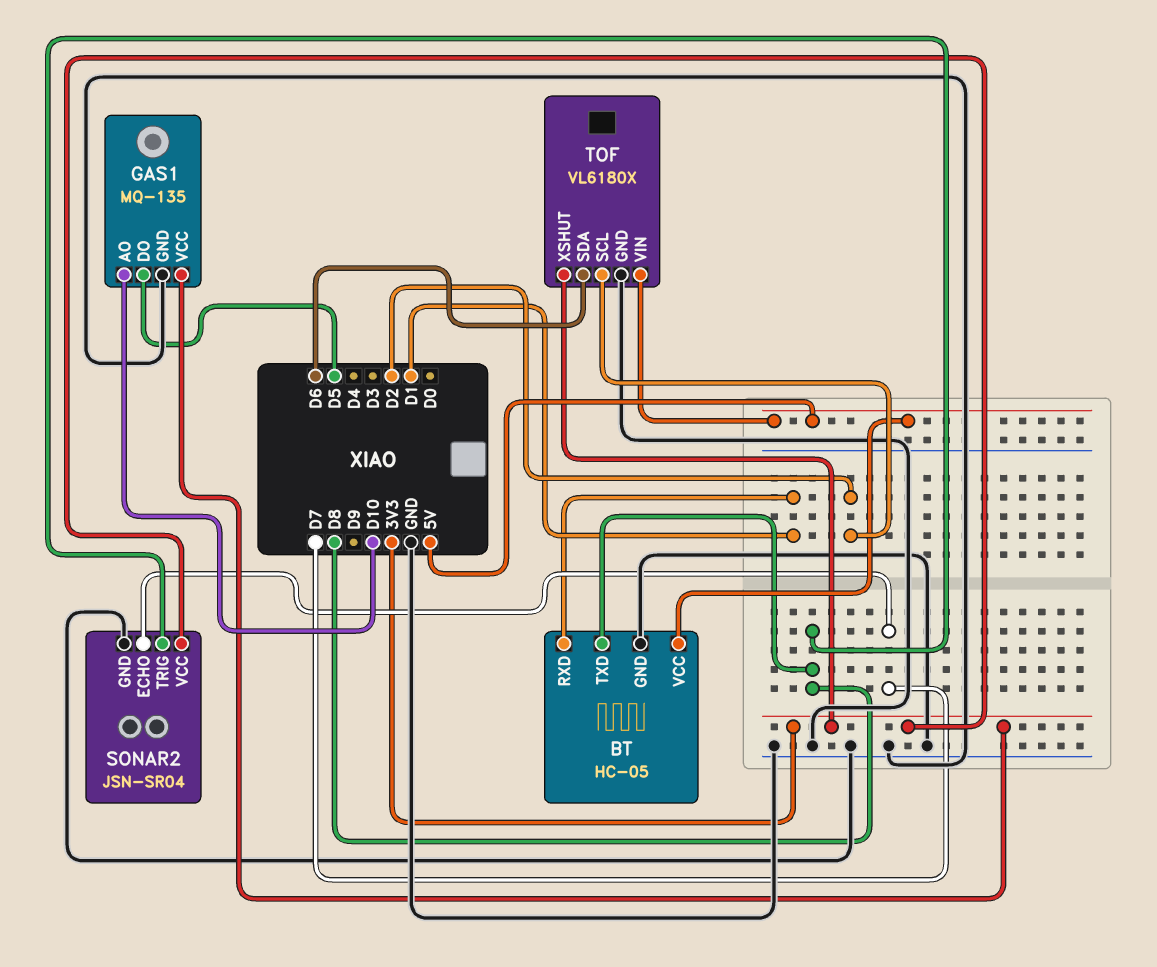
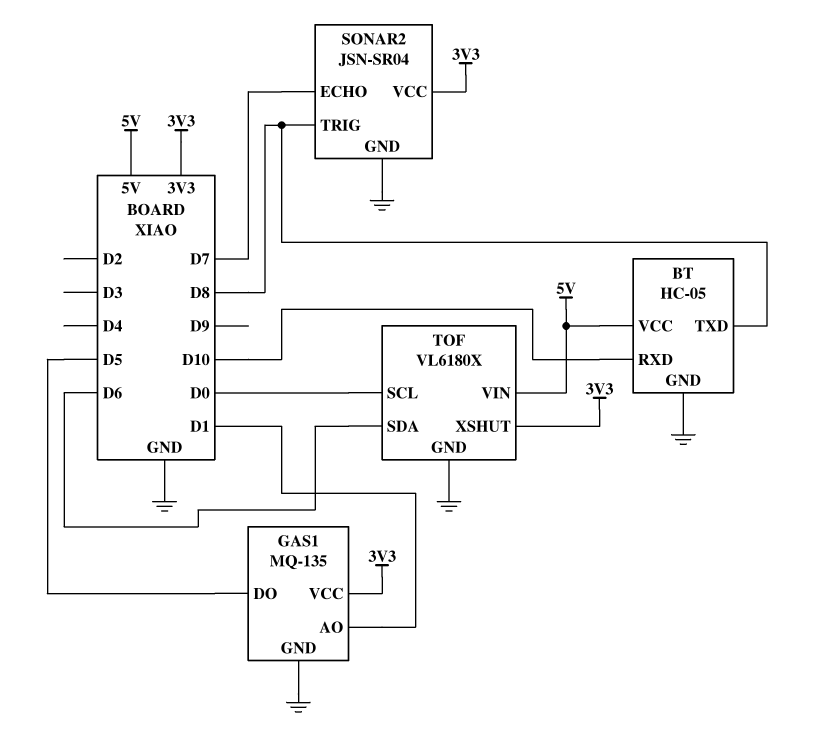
BT pin RXD: D1 -> D10
GAS1 pin AO: D10 -> D1
TOF pin SCL: D2 -> D0

